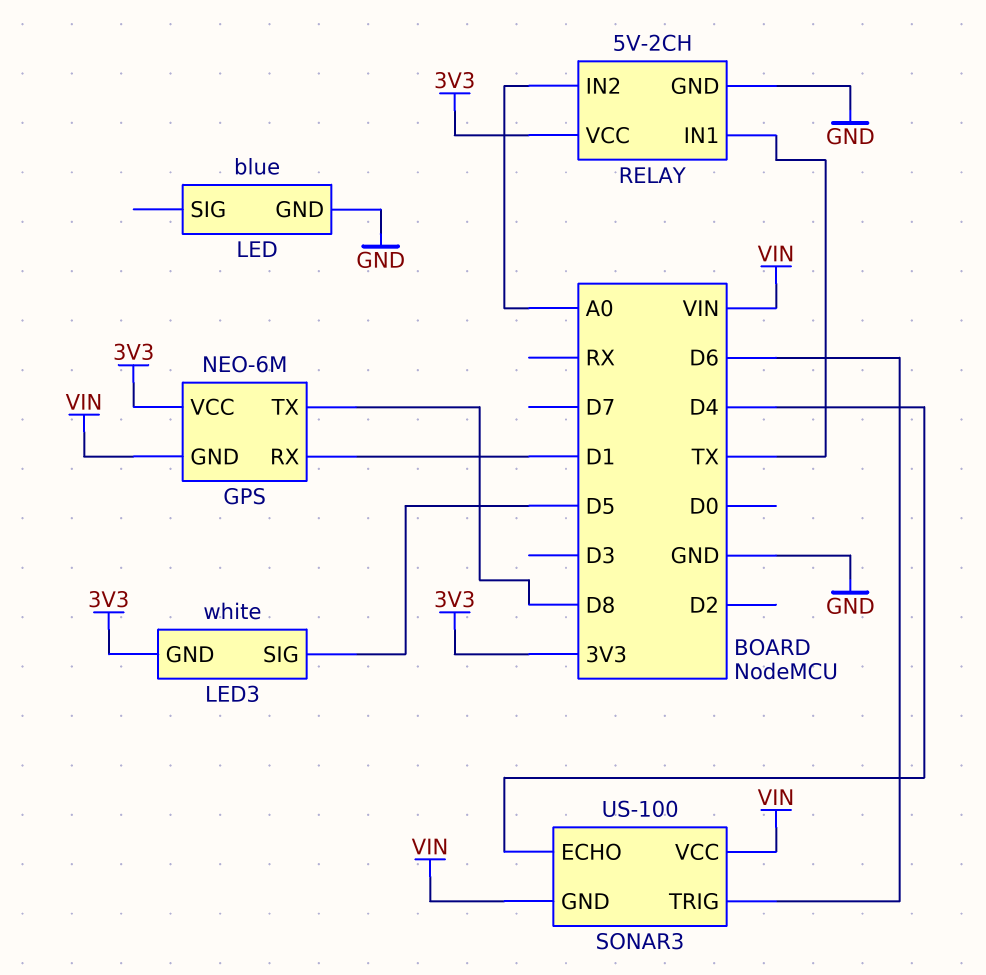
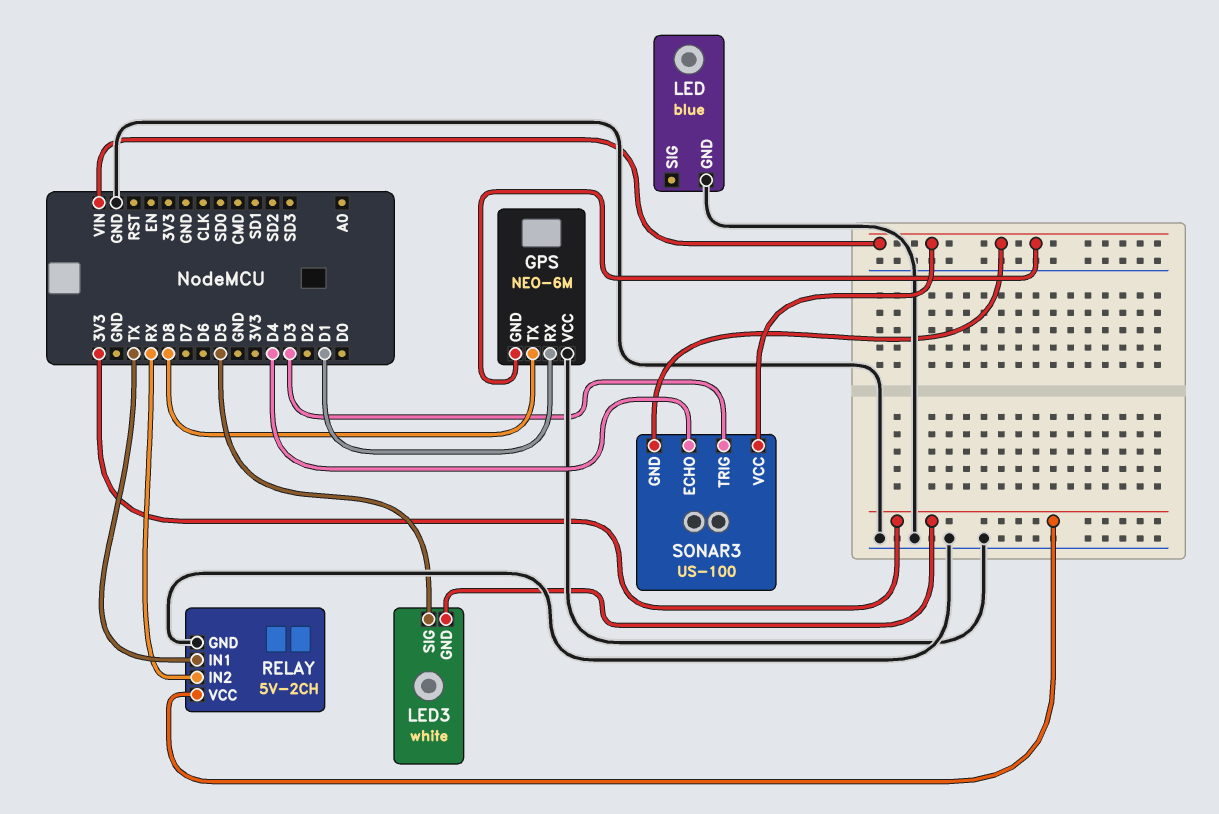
GPS pin VCC: 3V3 -> GND
RELAY pin IN2: A0 -> RX
SONAR3 pin TRIG: D6 -> D3

